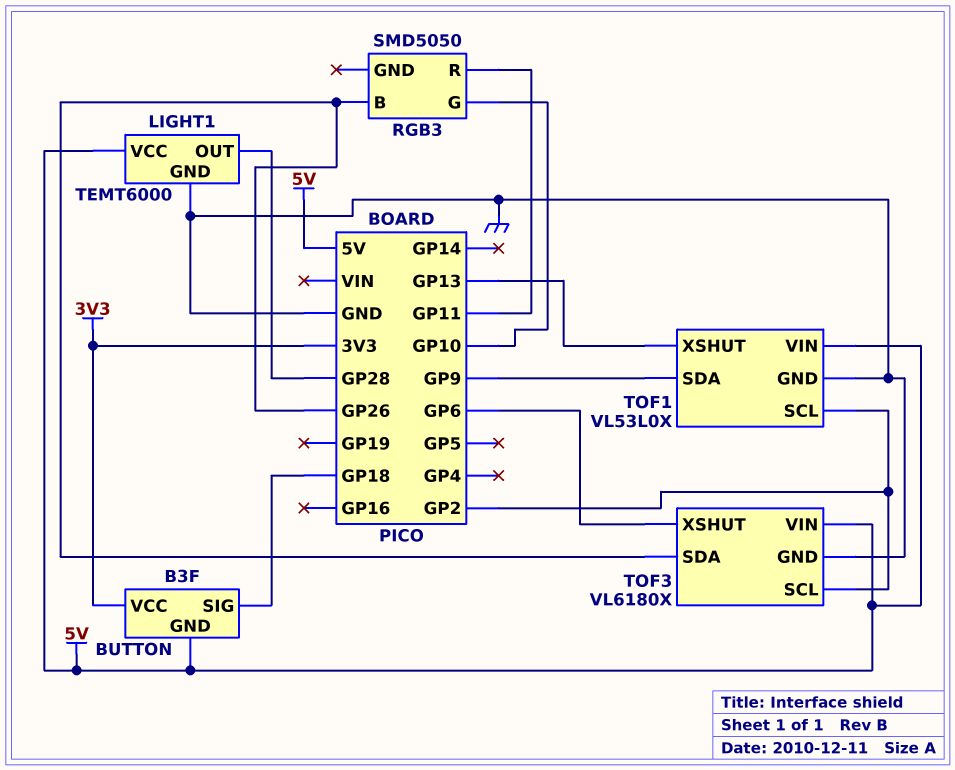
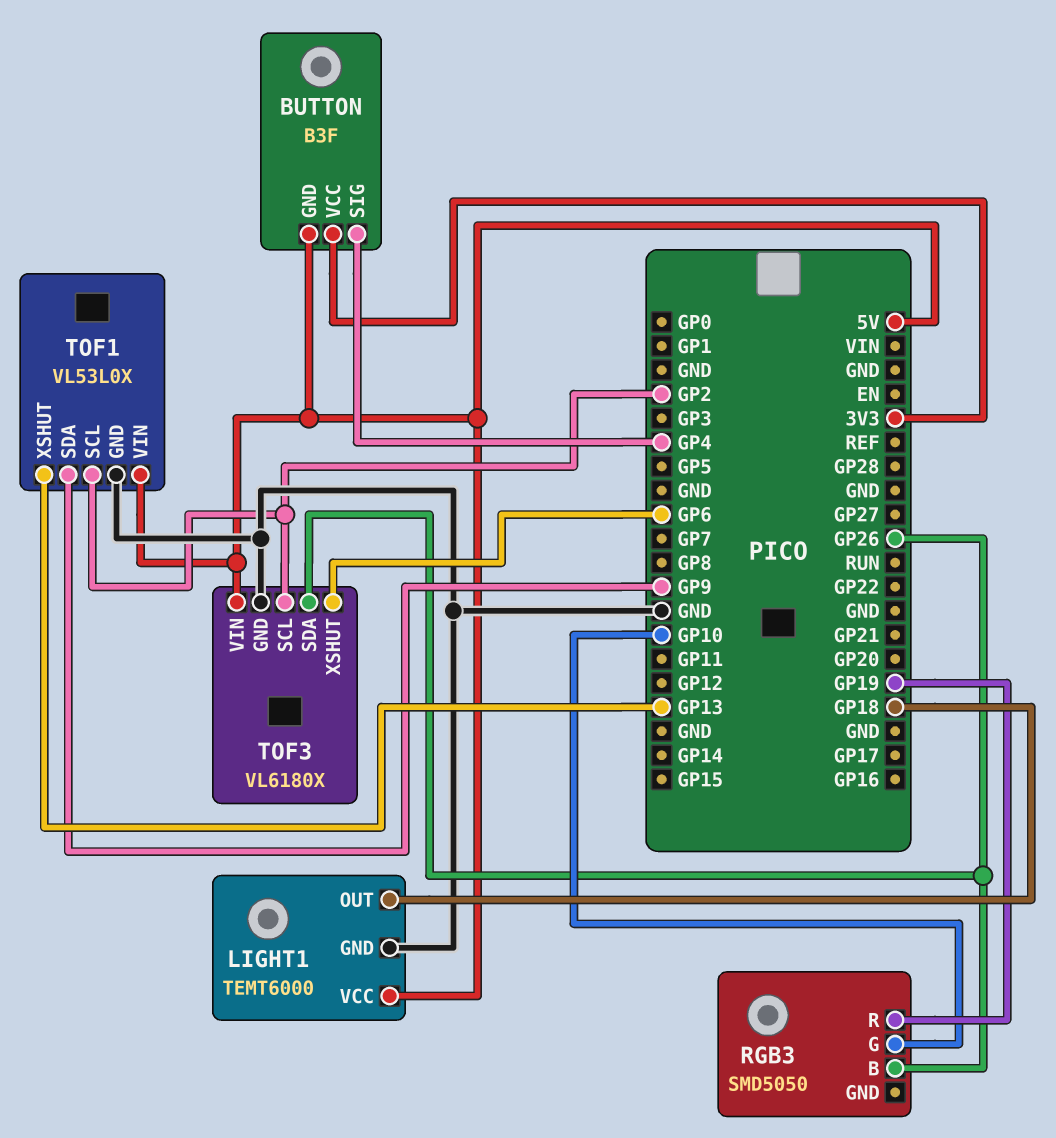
BUTTON pin SIG: GP18 -> GP4
LIGHT1 pin OUT: GP28 -> GP18
RGB3 pin R: GP11 -> GP19

